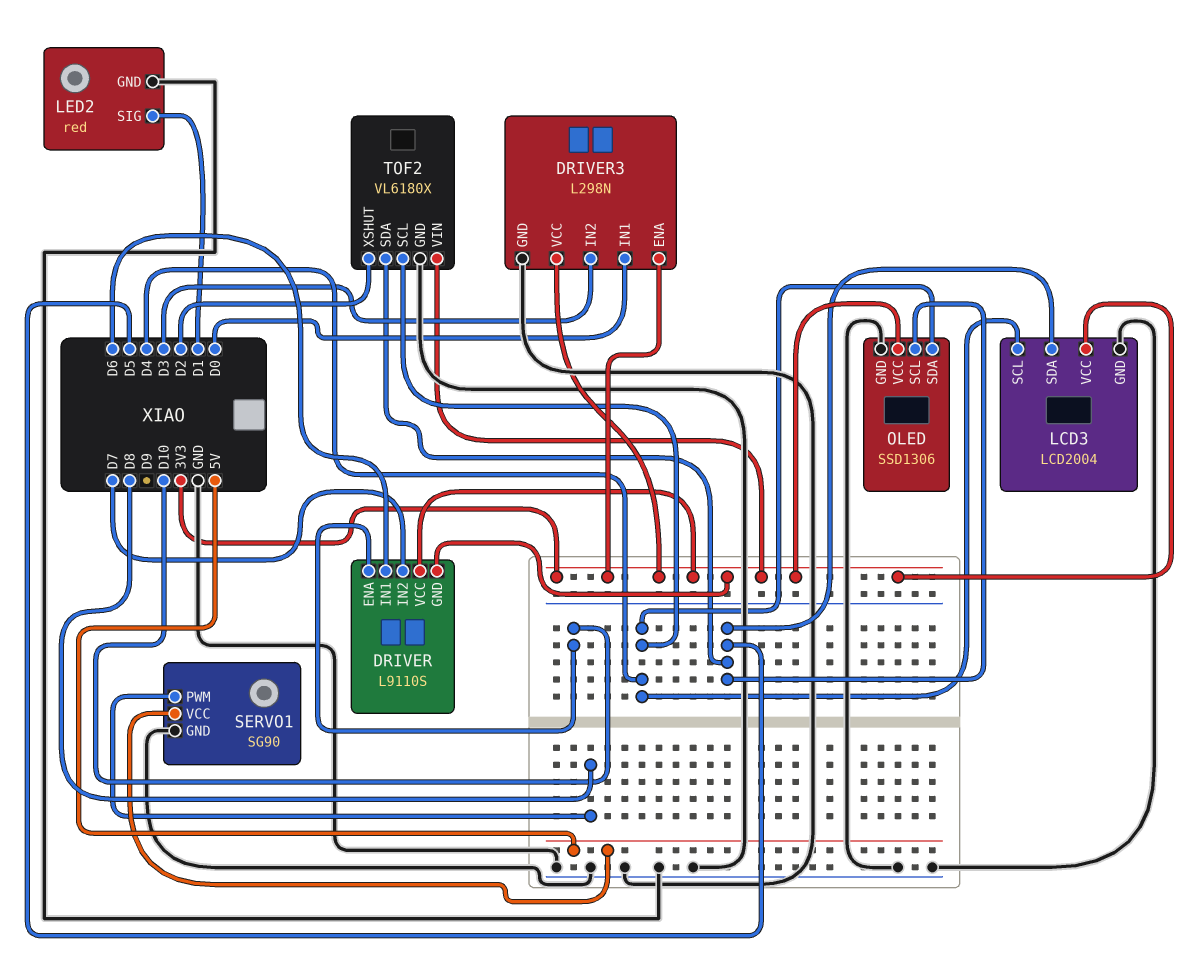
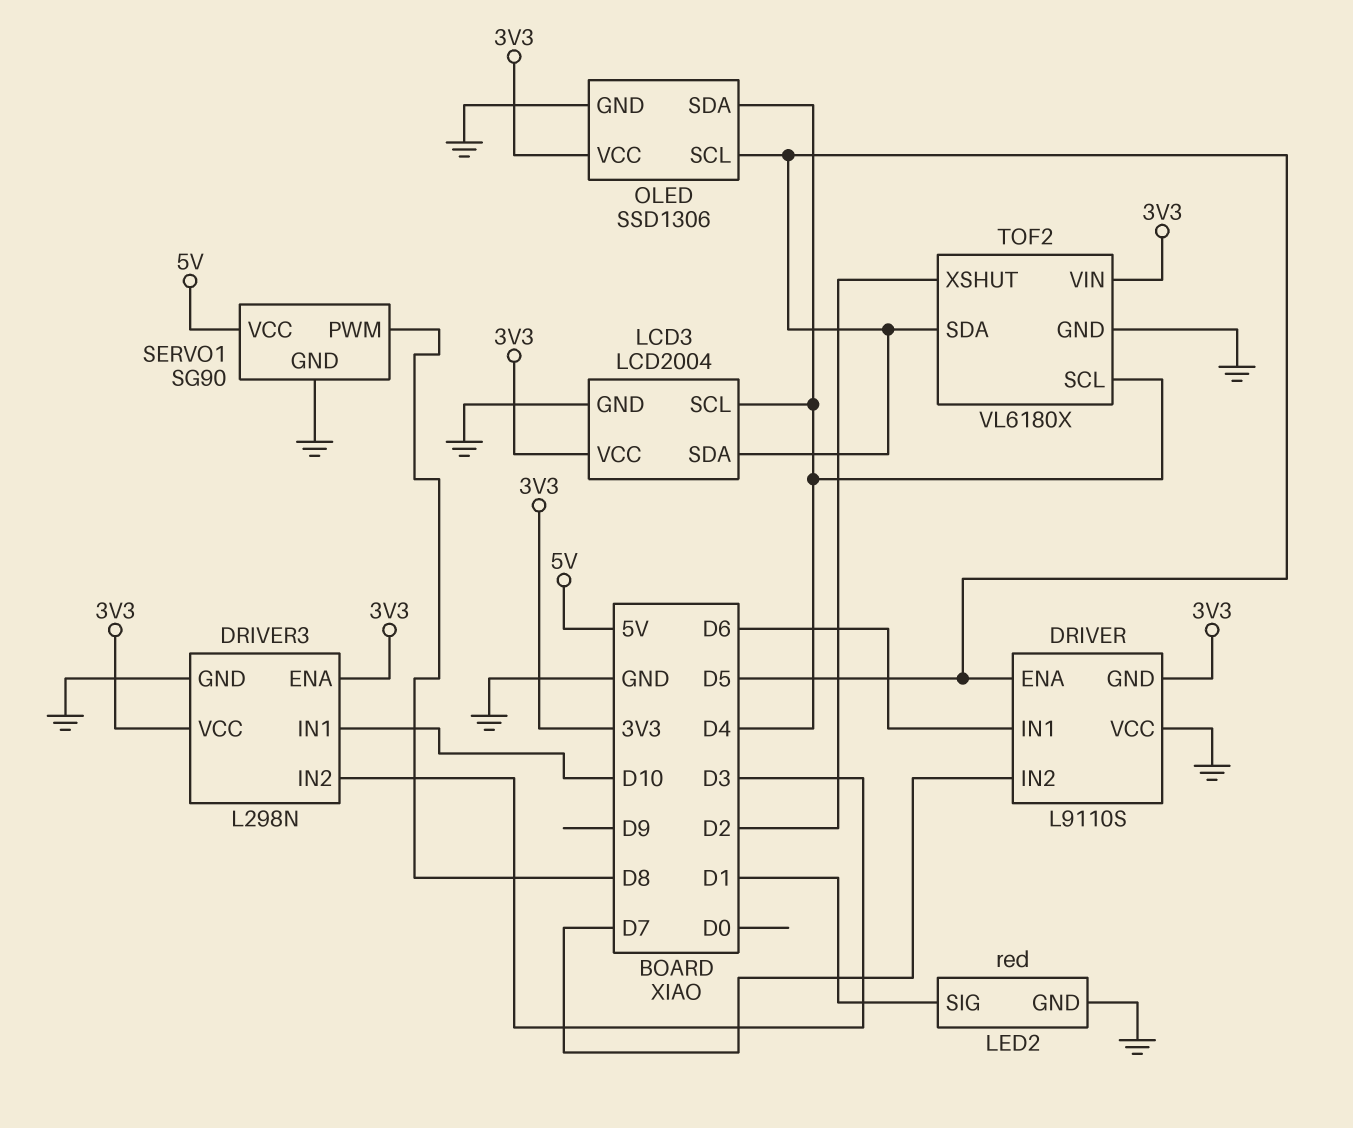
DRIVER pin ENA: D10 -> D5
DRIVER pin VCC: 3V3 -> GND
DRIVER3 pin IN1: D0 -> D10

